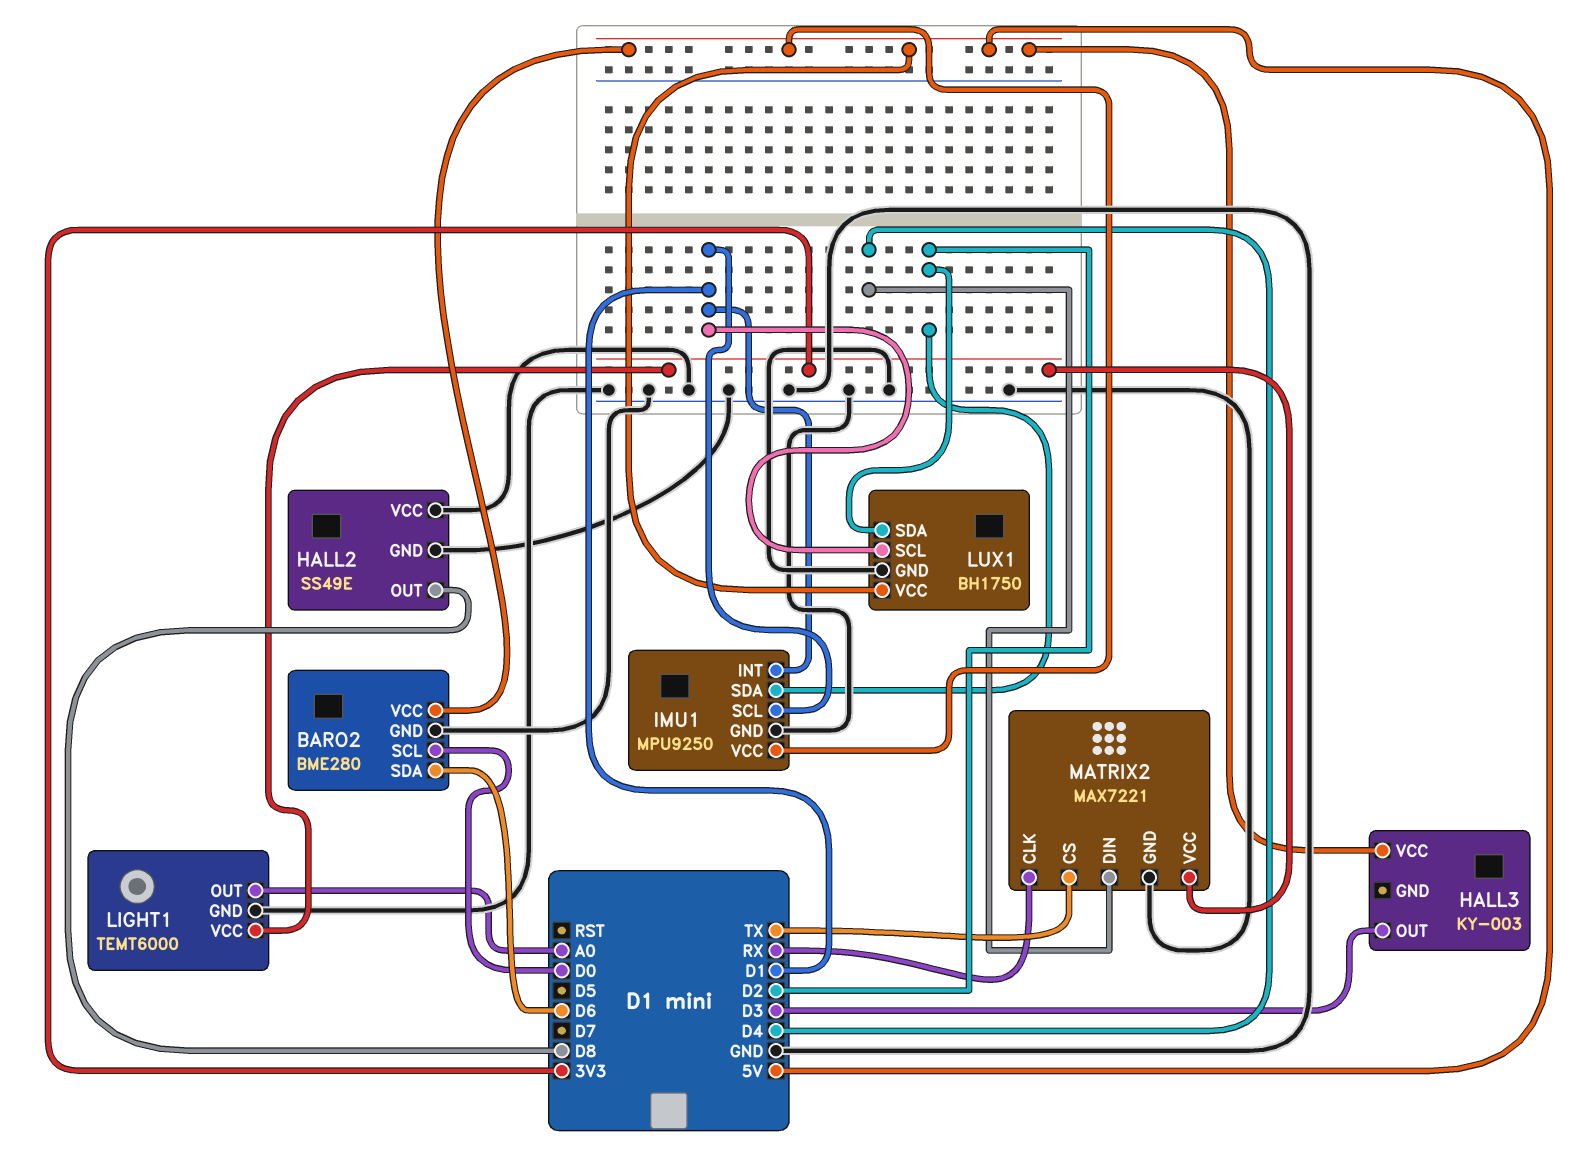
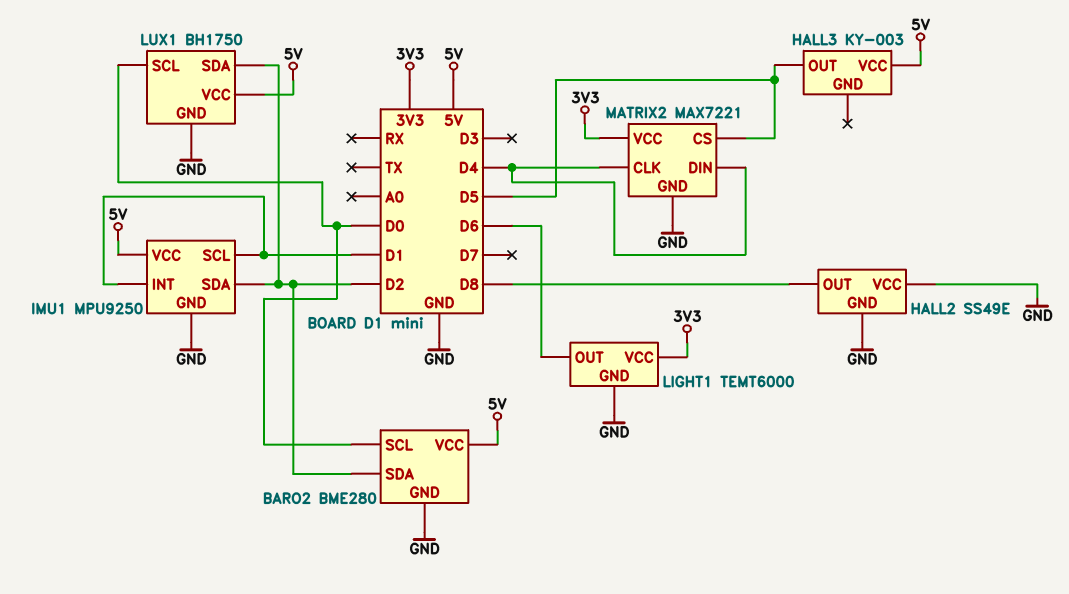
BARO2 pin SDA: D6 -> D2
HALL3 pin OUT: D3 -> D5
LIGHT1 pin OUT: A0 -> D6
LUX1 pin SCL: D1 -> D0
MATRIX2 pin CLK: RX -> D4
MATRIX2 pin CS: TX -> D5

